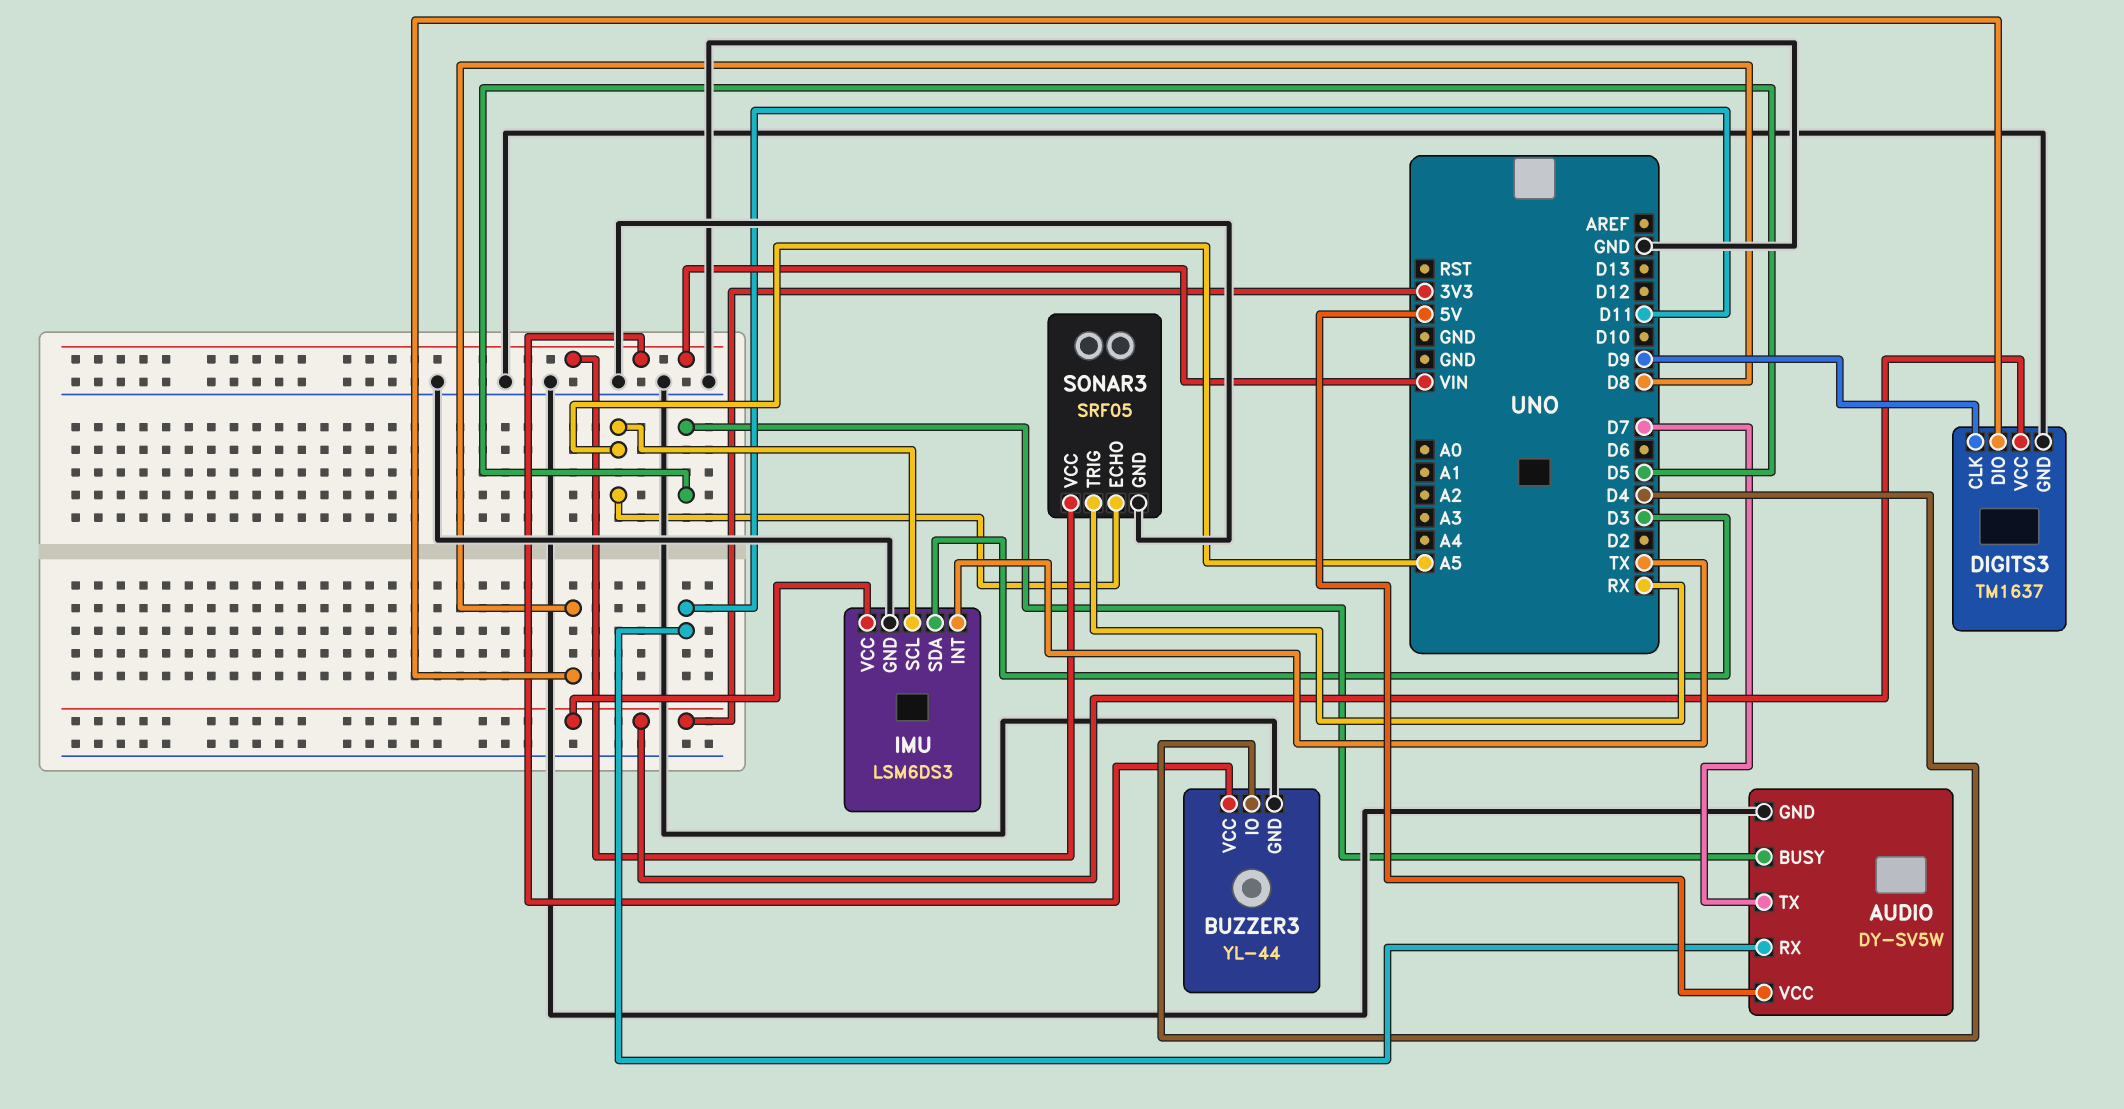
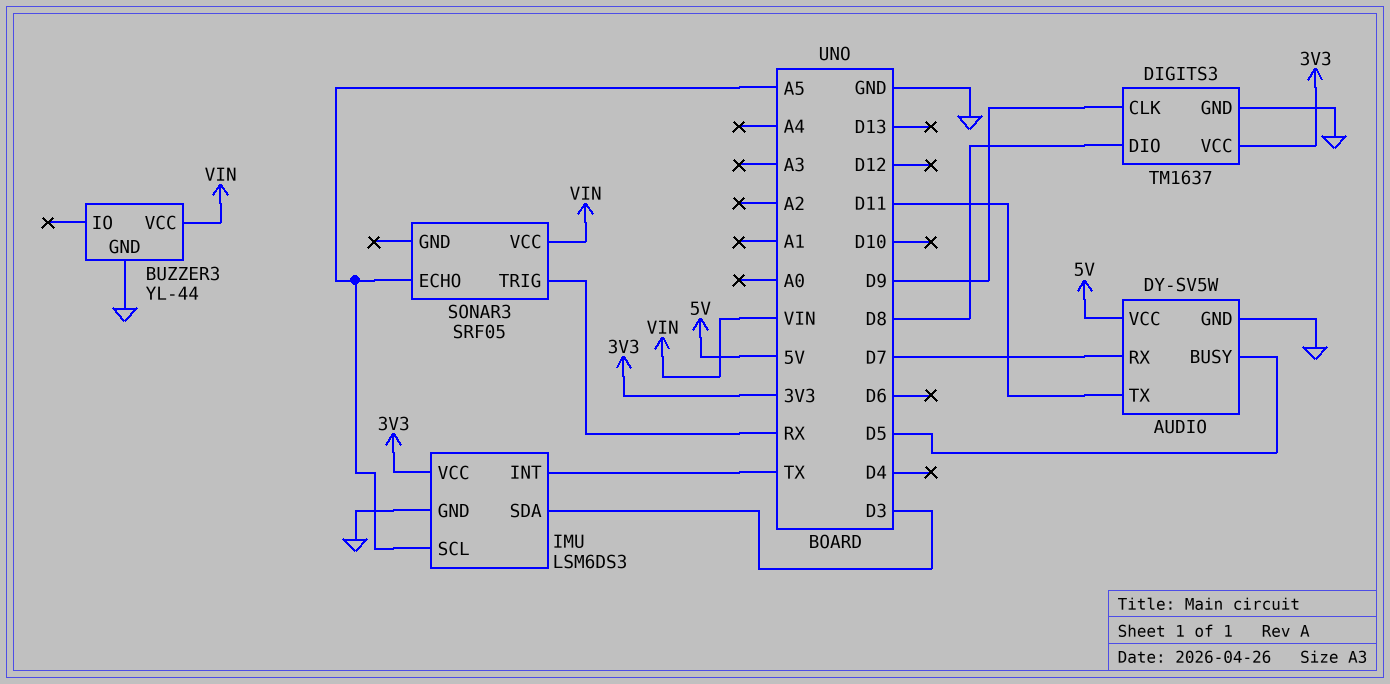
AUDIO pin RX: D11 -> D7
AUDIO pin TX: D7 -> D11
BUZZER3 pin IO: D4 -> none
SONAR3 pin GND: GND -> none

